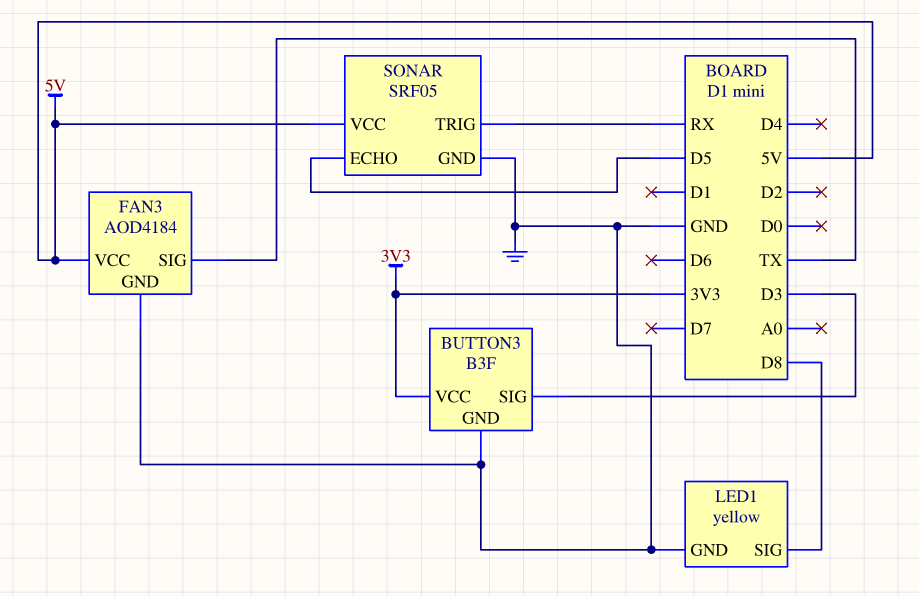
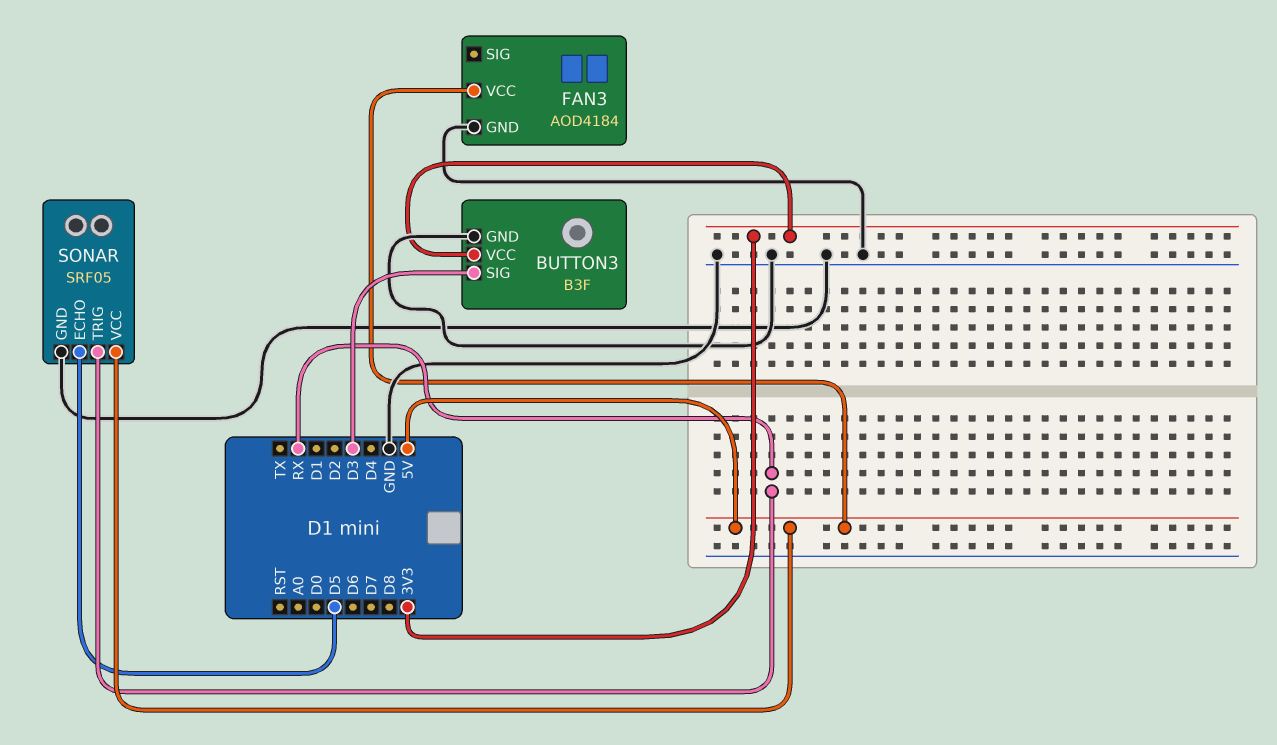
FAN3 pin SIG: TX -> none
LED1: yellow -> none
LED1 pin GND: GND -> none
LED1 pin SIG: D8 -> none

